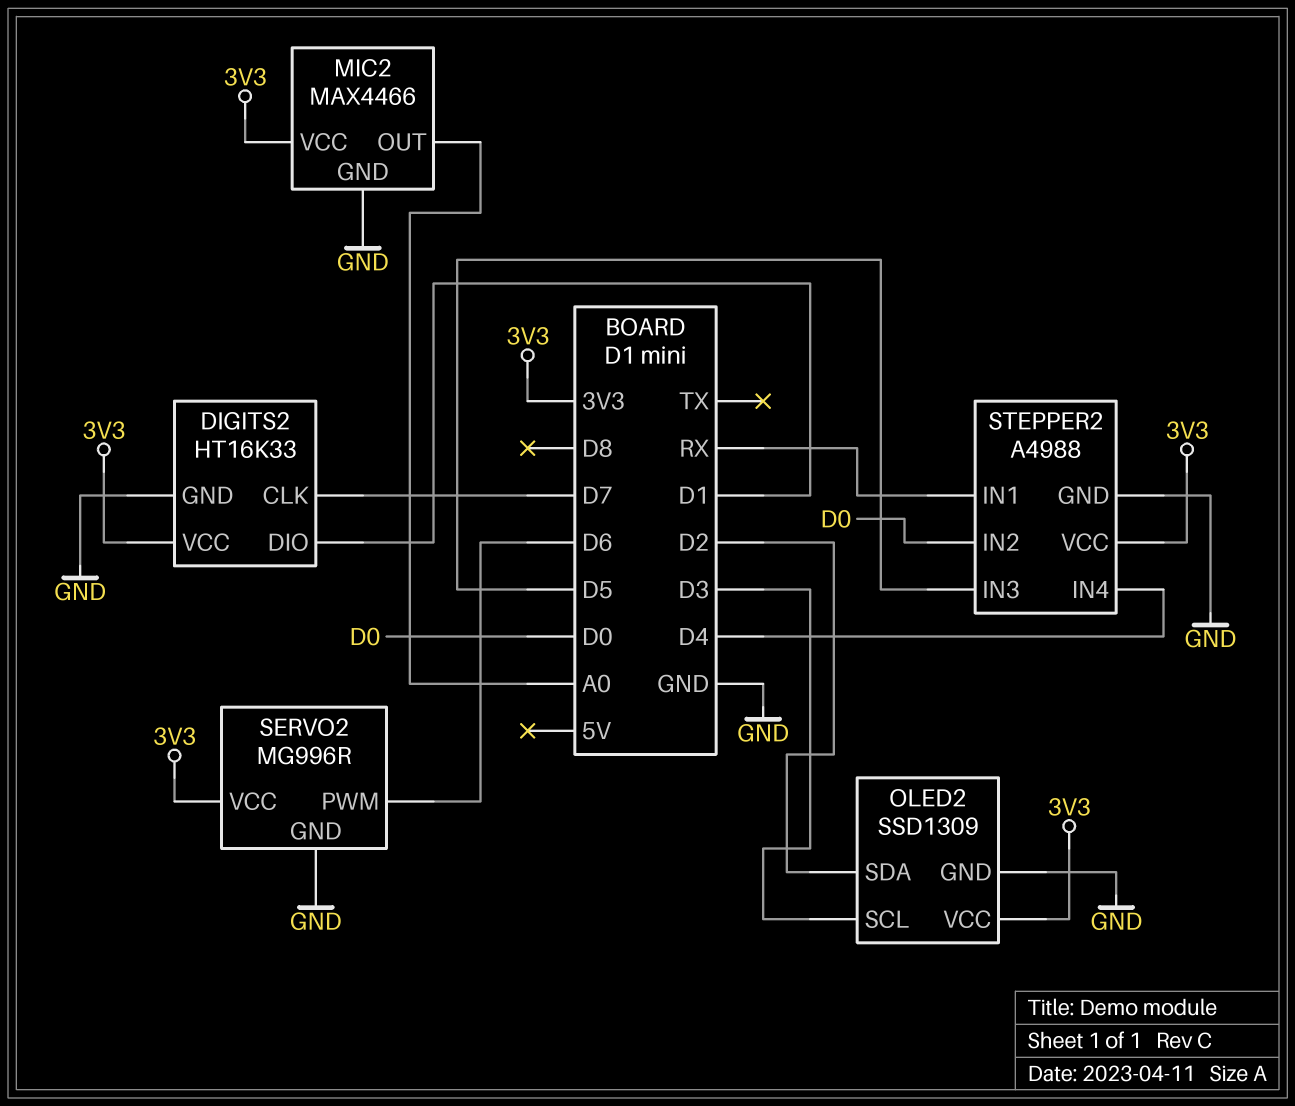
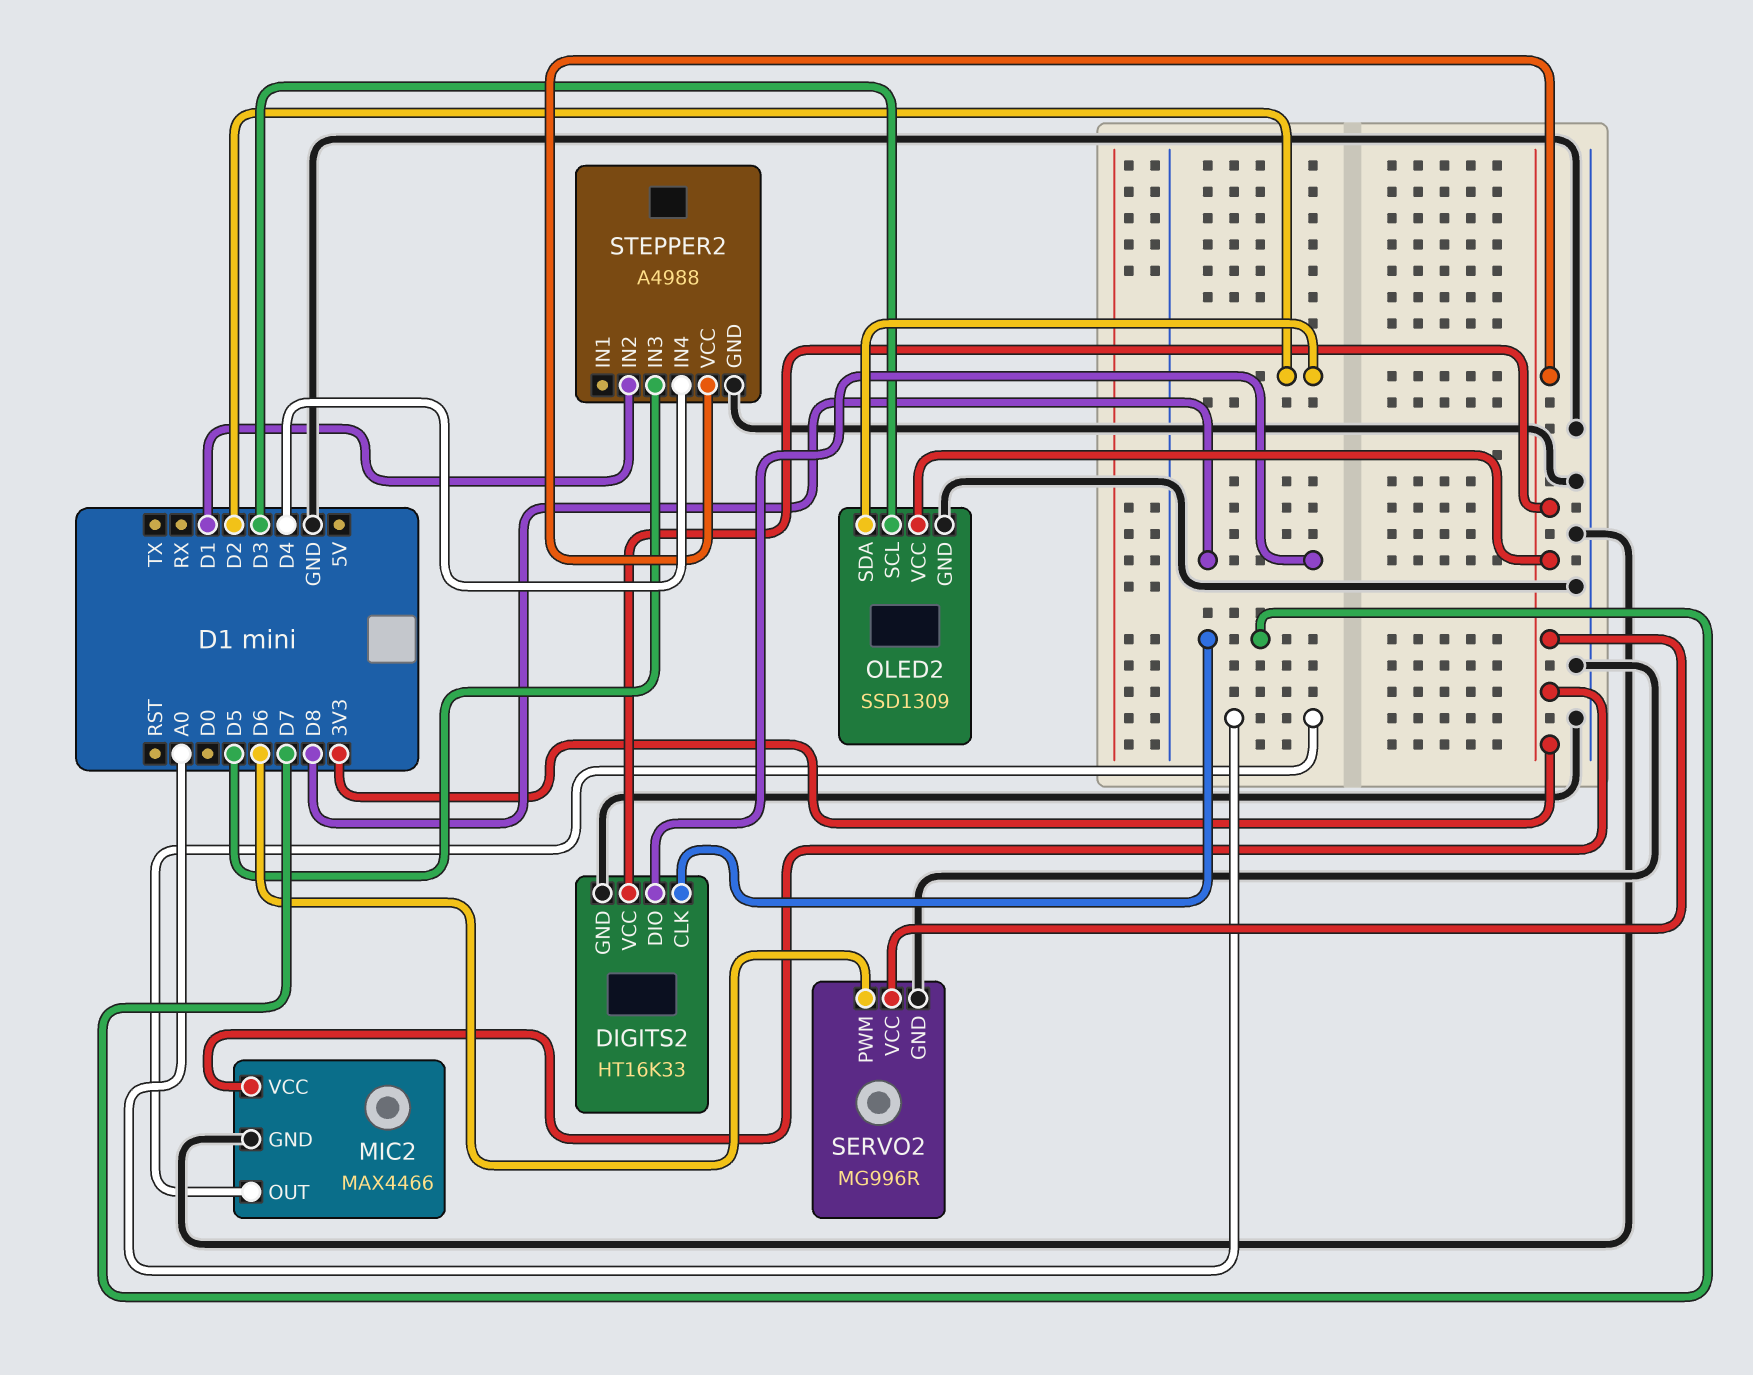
DIGITS2 pin DIO: D1 -> D8
STEPPER2 pin IN1: RX -> none
STEPPER2 pin IN2: D0 -> D1

